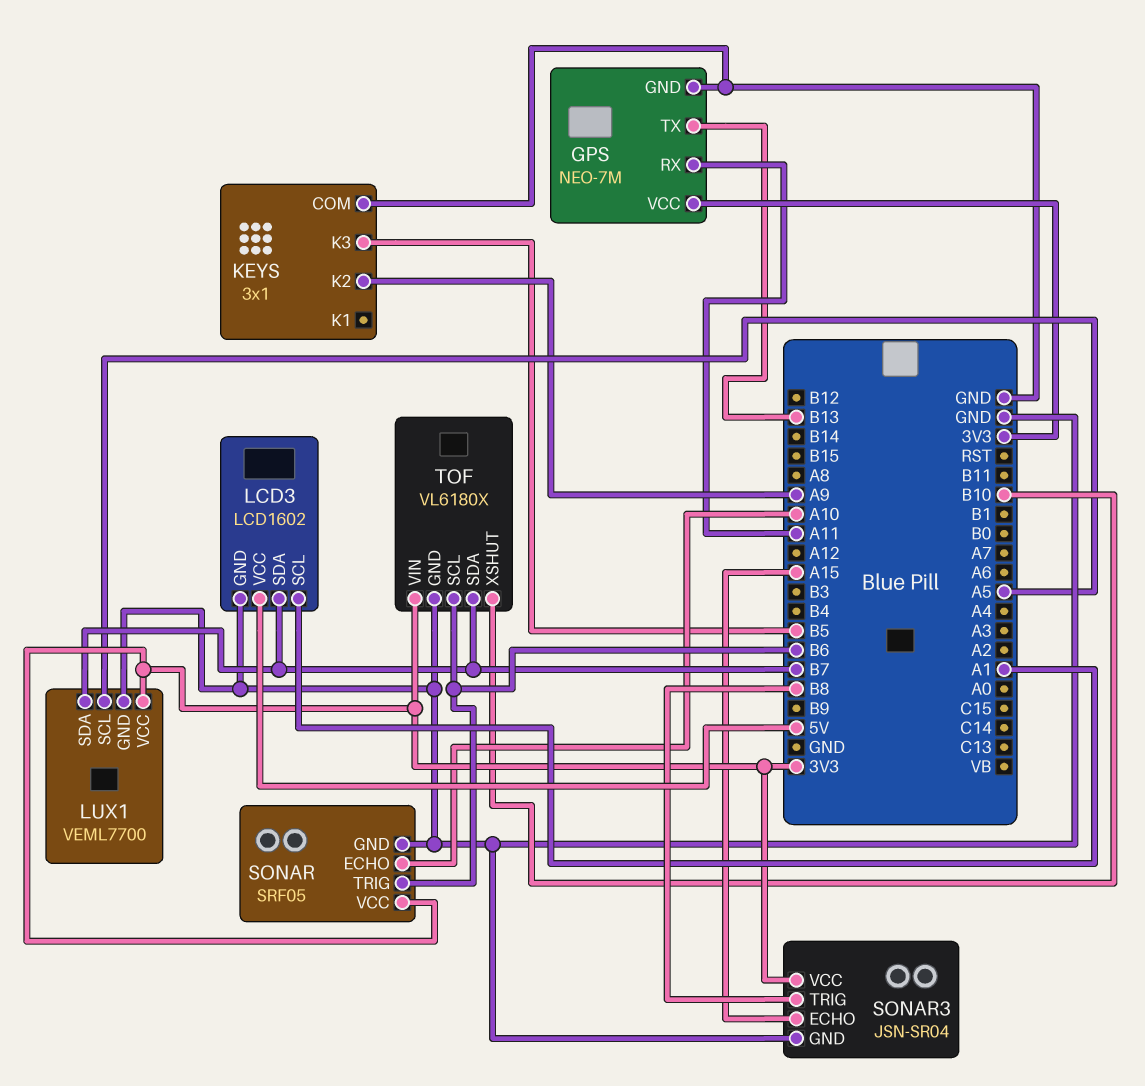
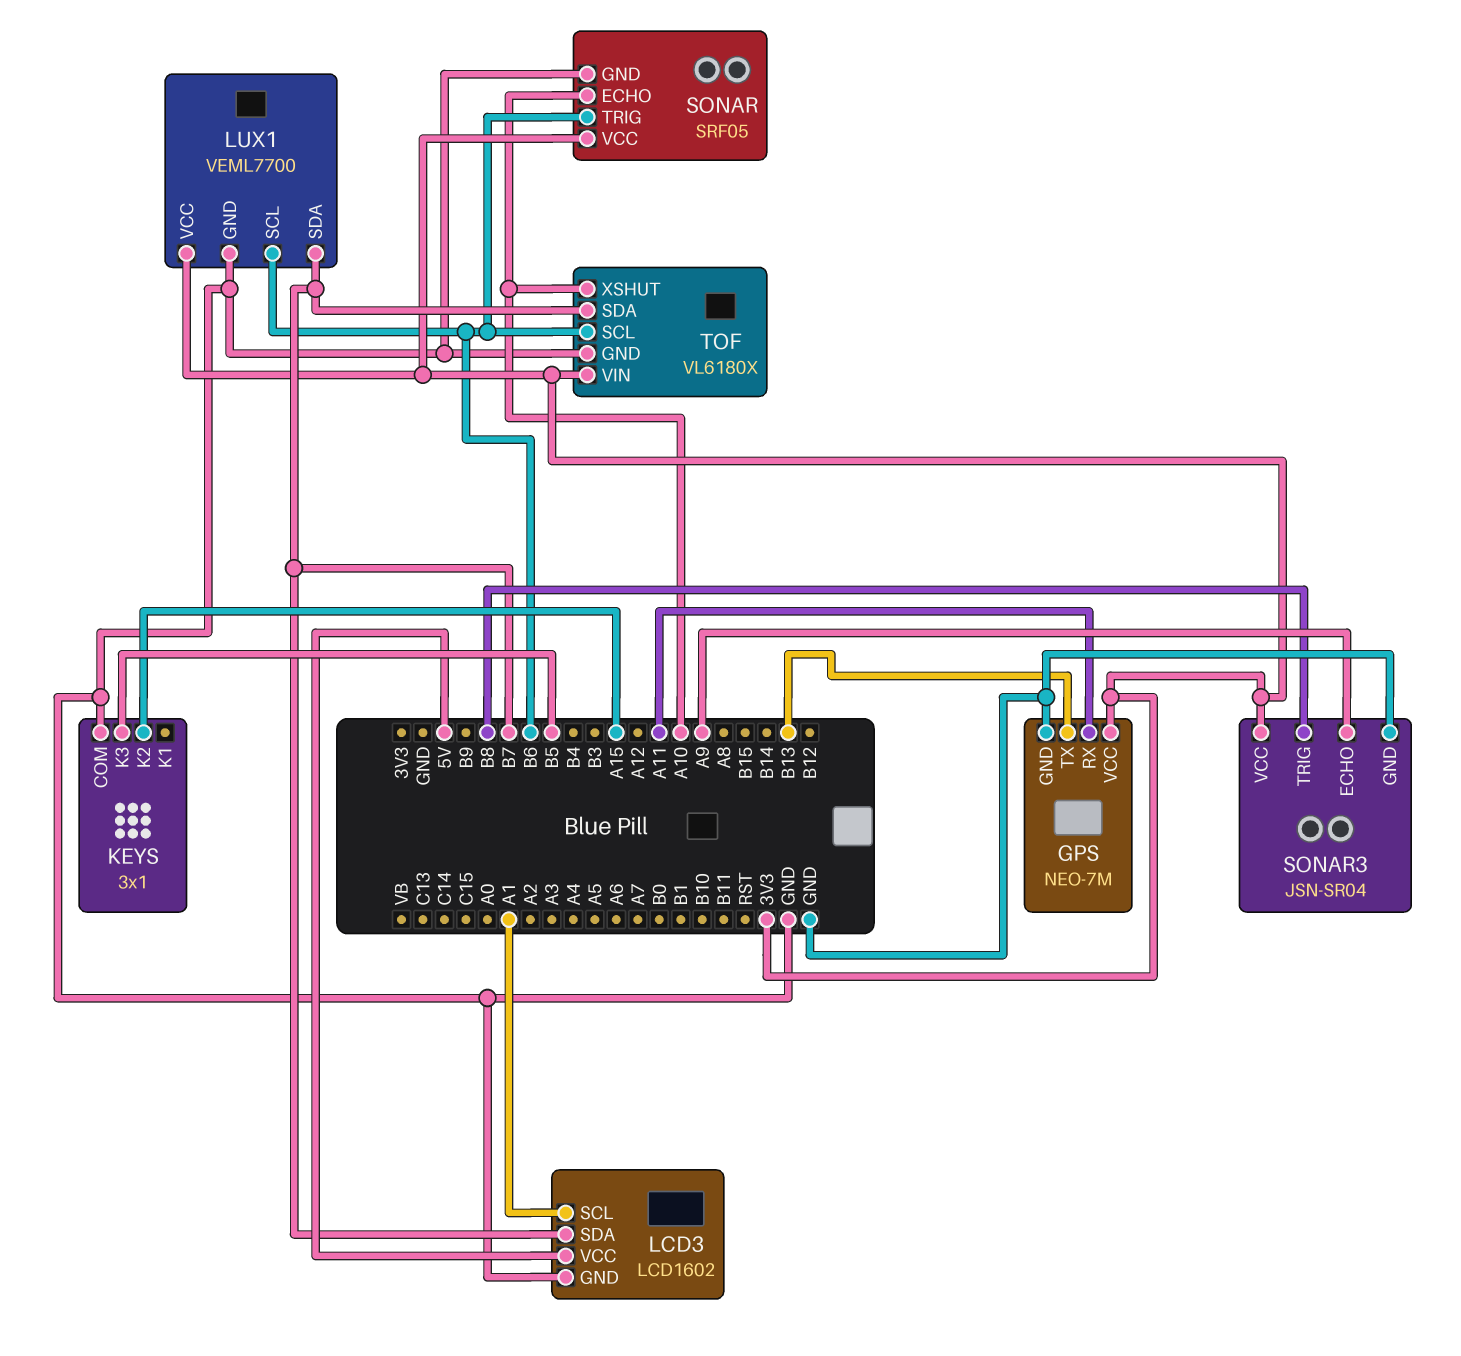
KEYS pin K2: A9 -> A15
LUX1 pin SCL: A5 -> B6
SONAR3 pin ECHO: A15 -> A9
TOF pin XSHUT: B10 -> A10

